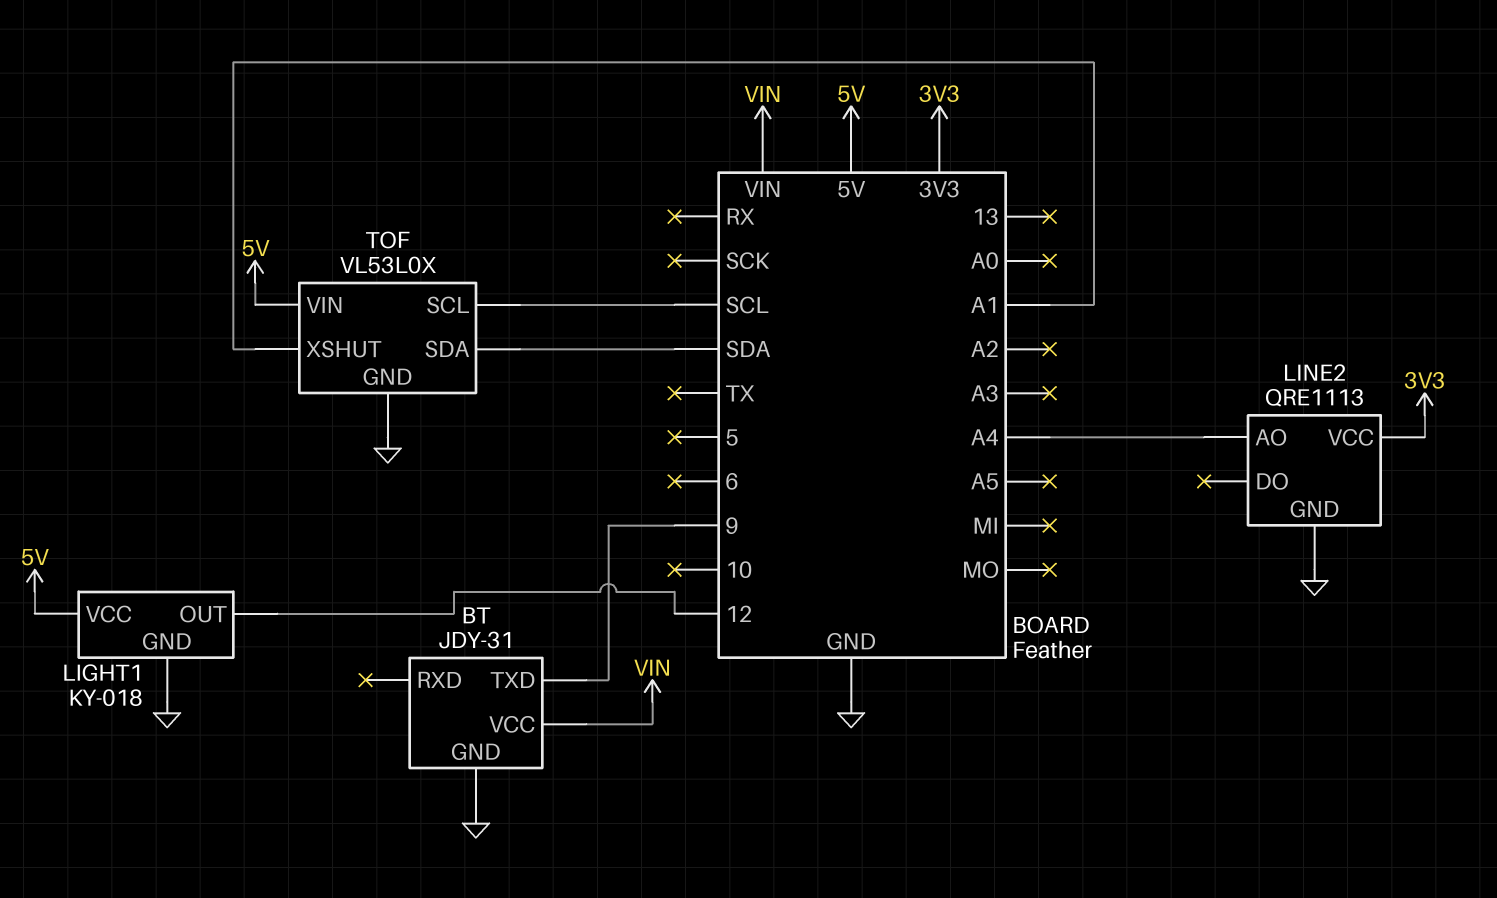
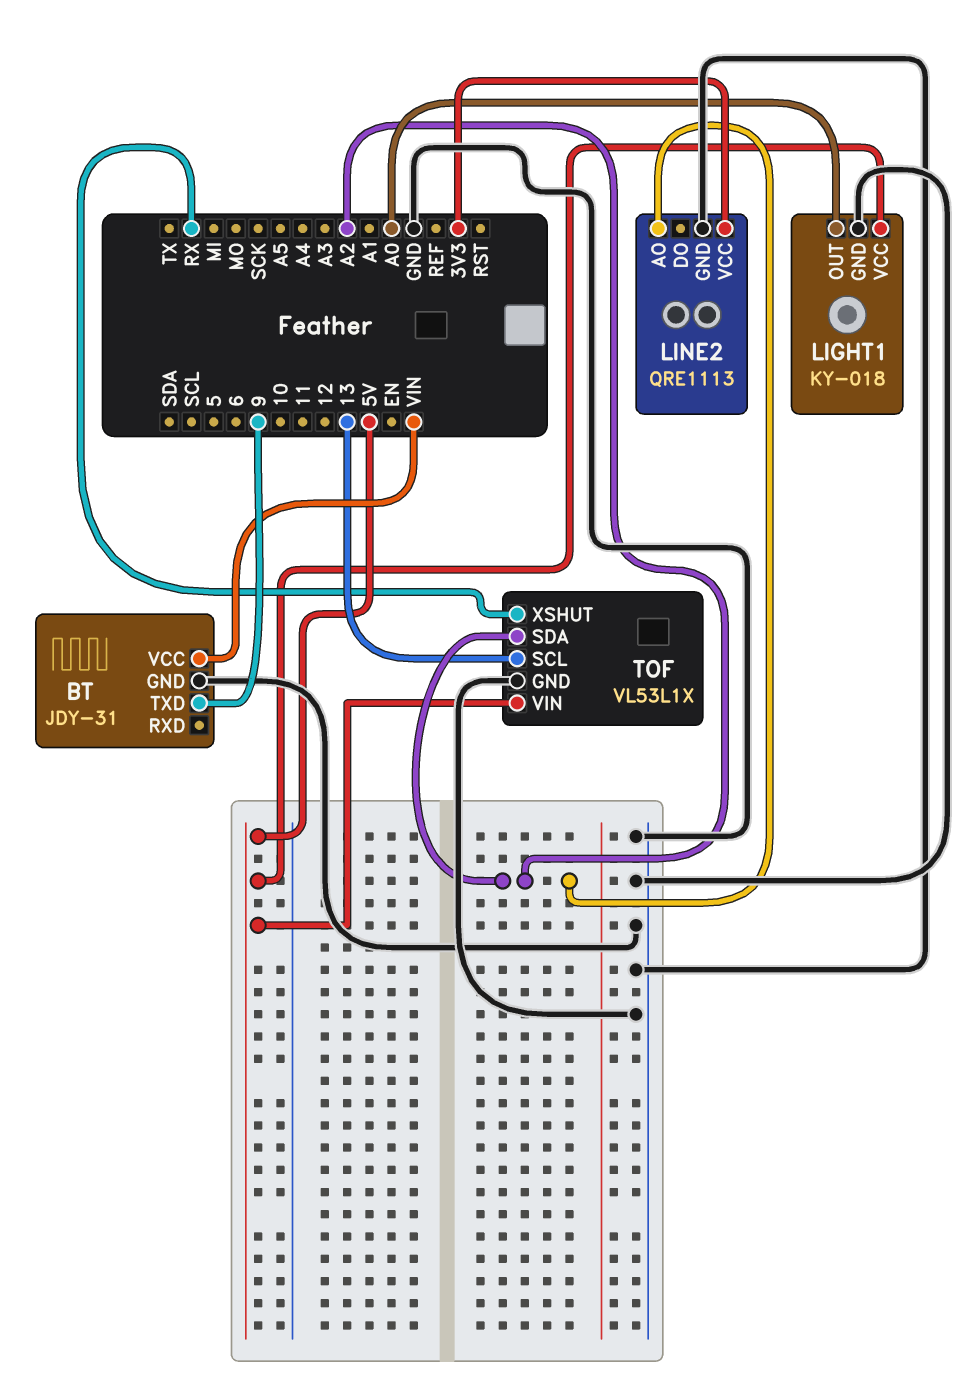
LIGHT1 pin OUT: 12 -> A0
LINE2 pin AO: A4 -> A2
TOF: VL53L0X -> VL53L1X
TOF pin SCL: SCL -> 13
TOF pin SDA: SDA -> A2
TOF pin XSHUT: A1 -> RX

